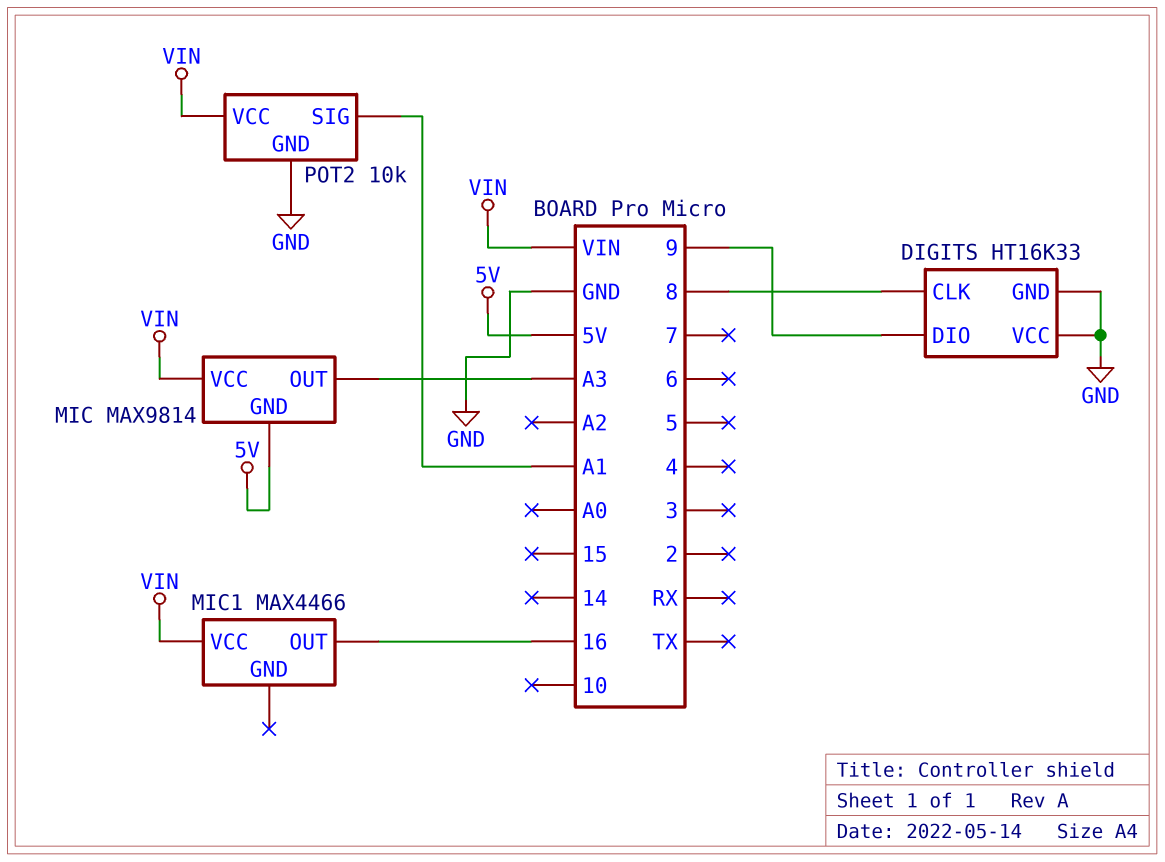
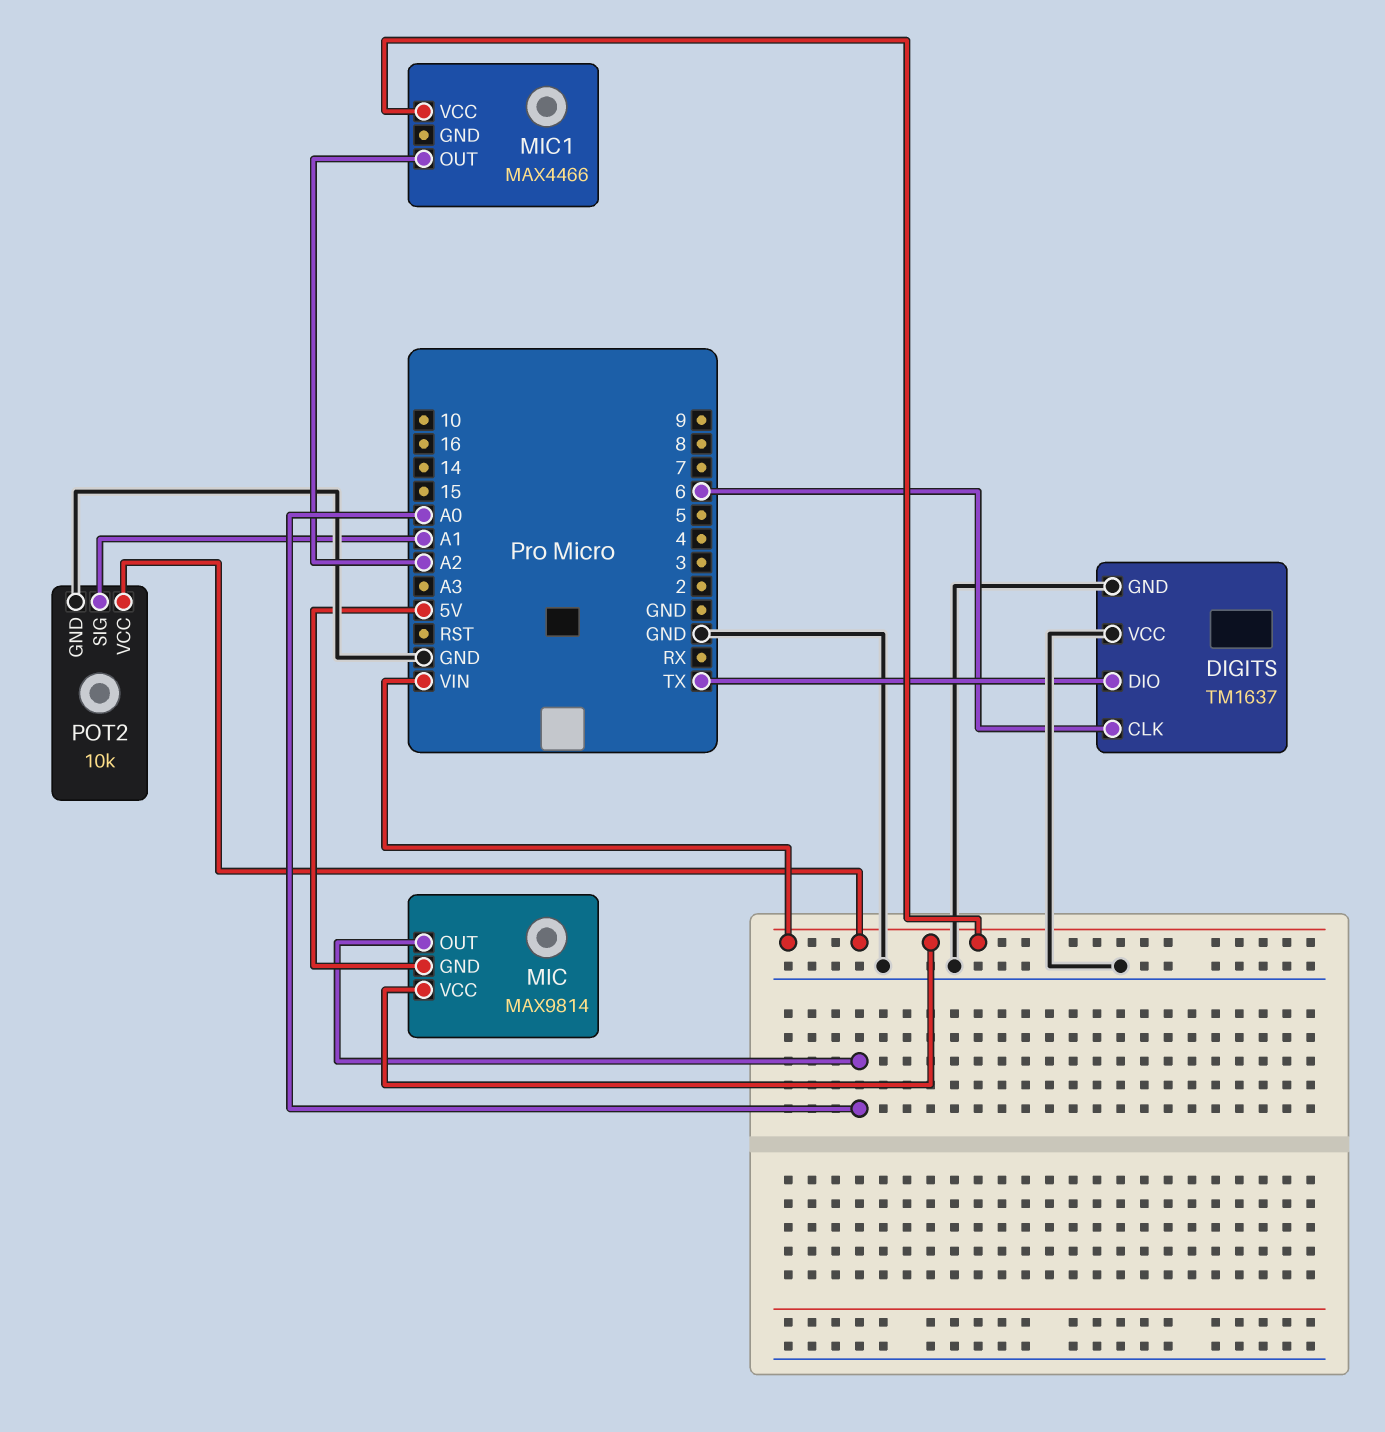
DIGITS: HT16K33 -> TM1637
DIGITS pin CLK: 8 -> 6
DIGITS pin DIO: 9 -> TX
MIC pin OUT: A3 -> A0
MIC1 pin OUT: 16 -> A2

